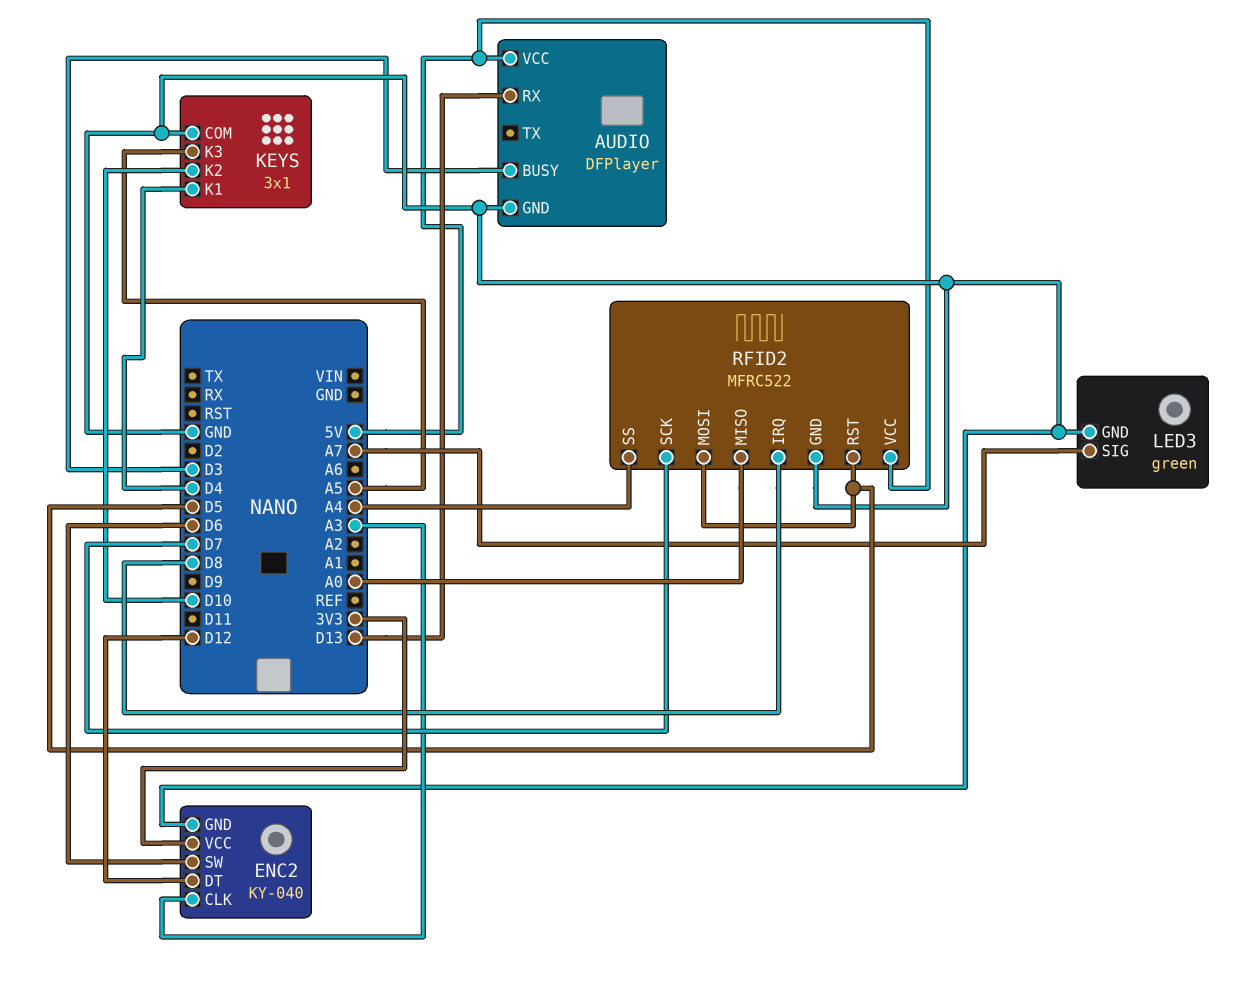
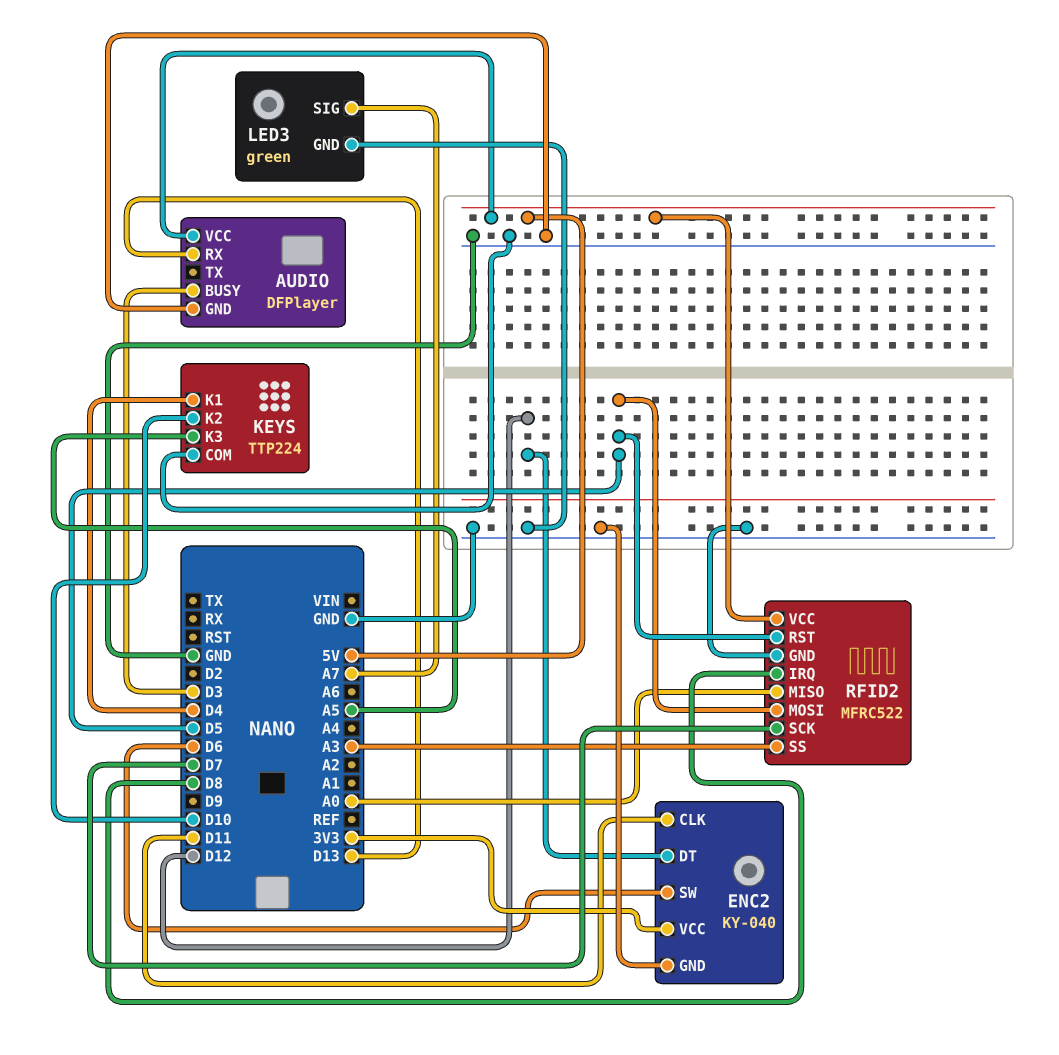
ENC2 pin CLK: A3 -> D11
KEYS: 3x1 -> TTP224
RFID2 pin SS: A4 -> A3

